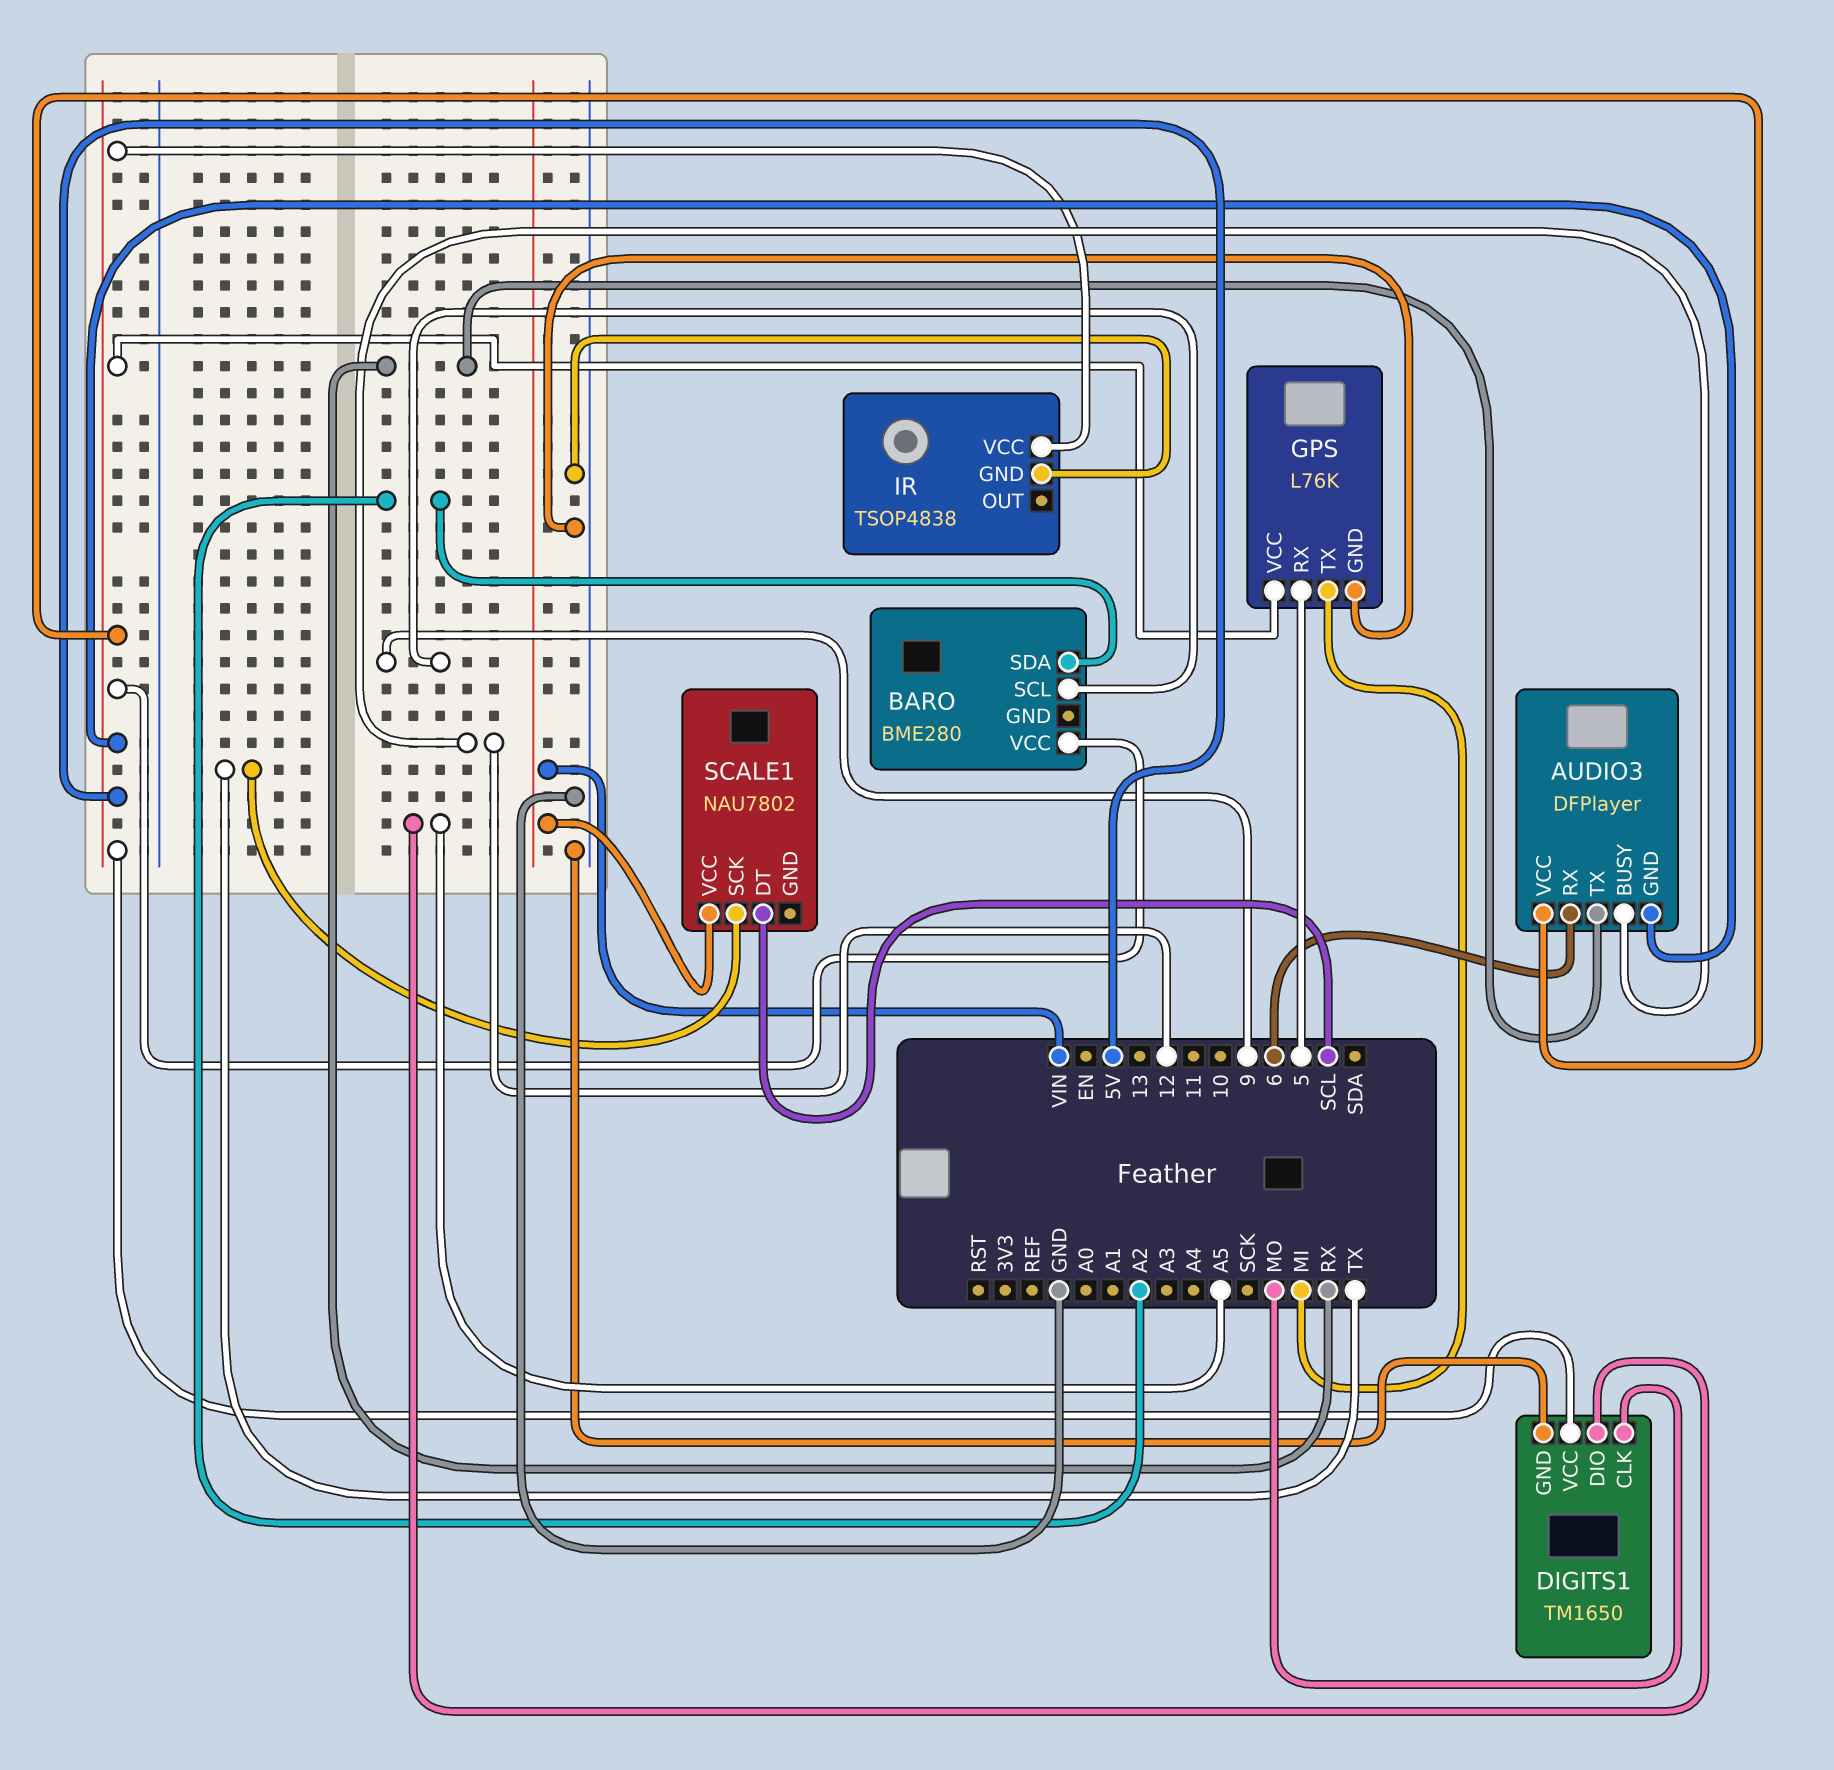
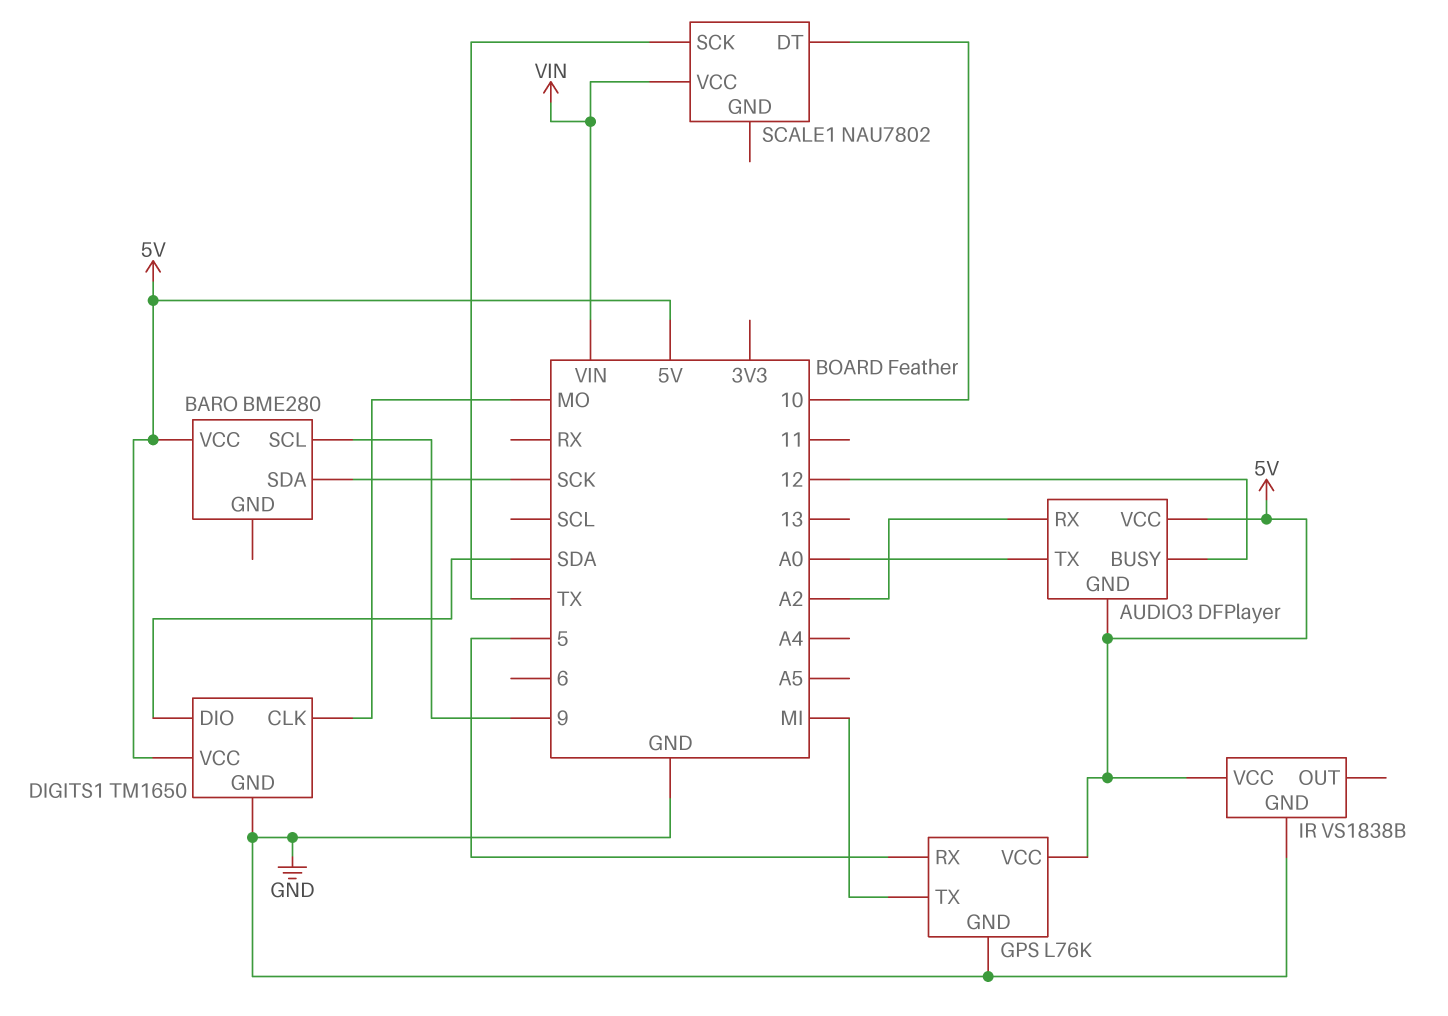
AUDIO3 pin RX: 6 -> A2
AUDIO3 pin TX: RX -> A0
BARO pin SDA: A2 -> SCK
DIGITS1 pin DIO: A5 -> SDA
IR: TSOP4838 -> VS1838B
SCALE1 pin DT: SCL -> 10

